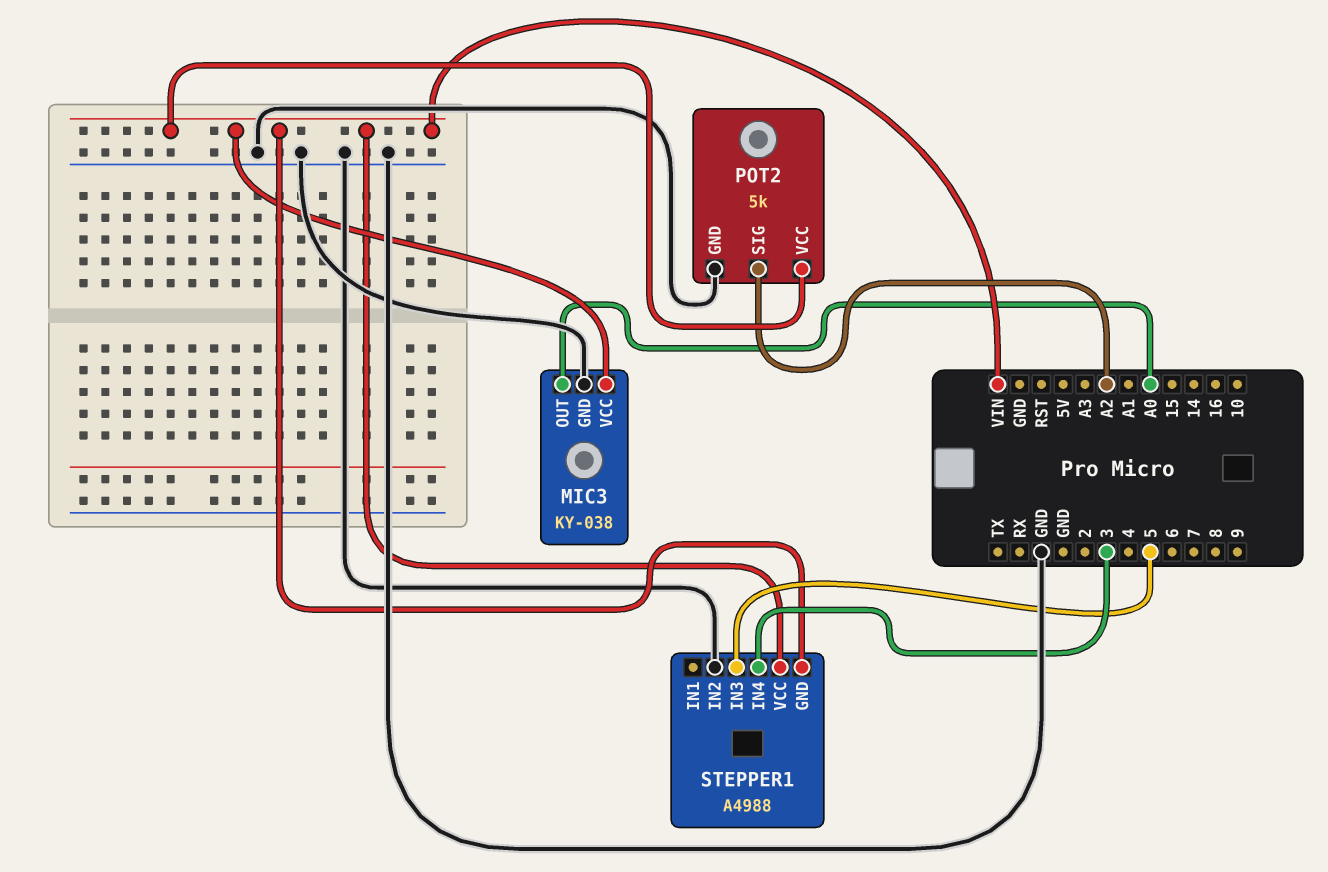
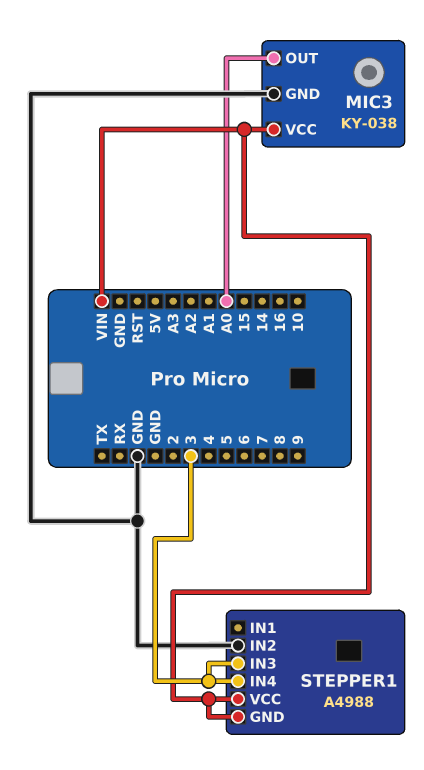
POT2: 5k -> none
POT2 pin GND: GND -> none
POT2 pin SIG: A2 -> none
POT2 pin VCC: VIN -> none
STEPPER1 pin IN3: 5 -> 3

